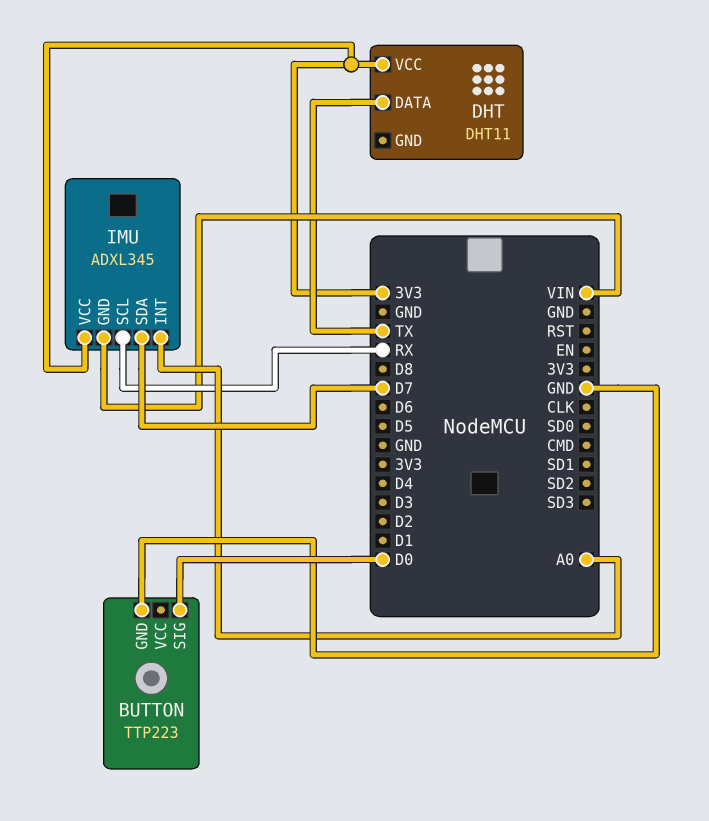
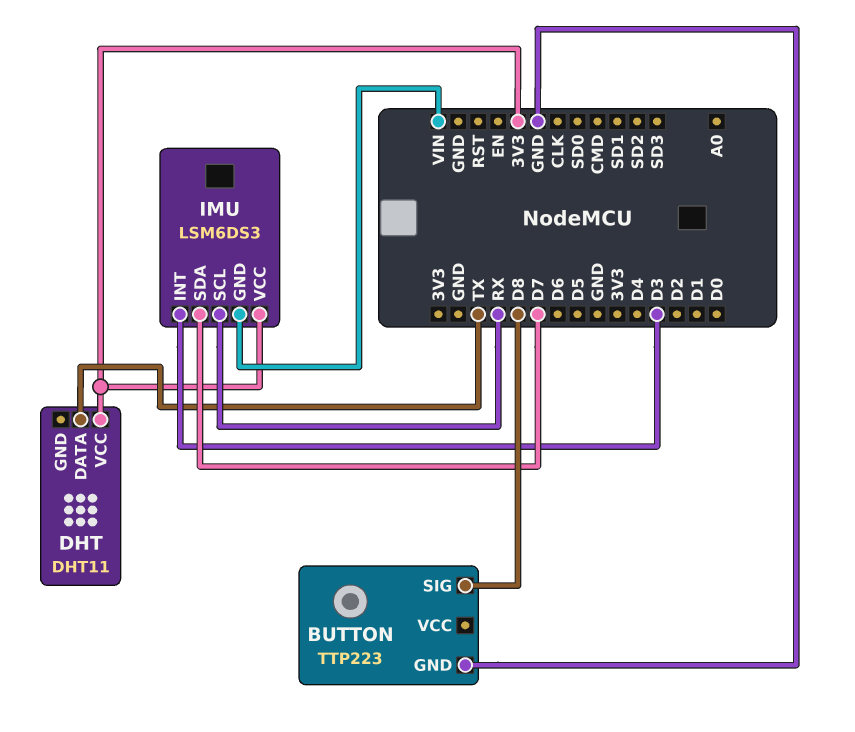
BUTTON pin SIG: D0 -> D8
IMU: ADXL345 -> LSM6DS3
IMU pin INT: A0 -> D3

